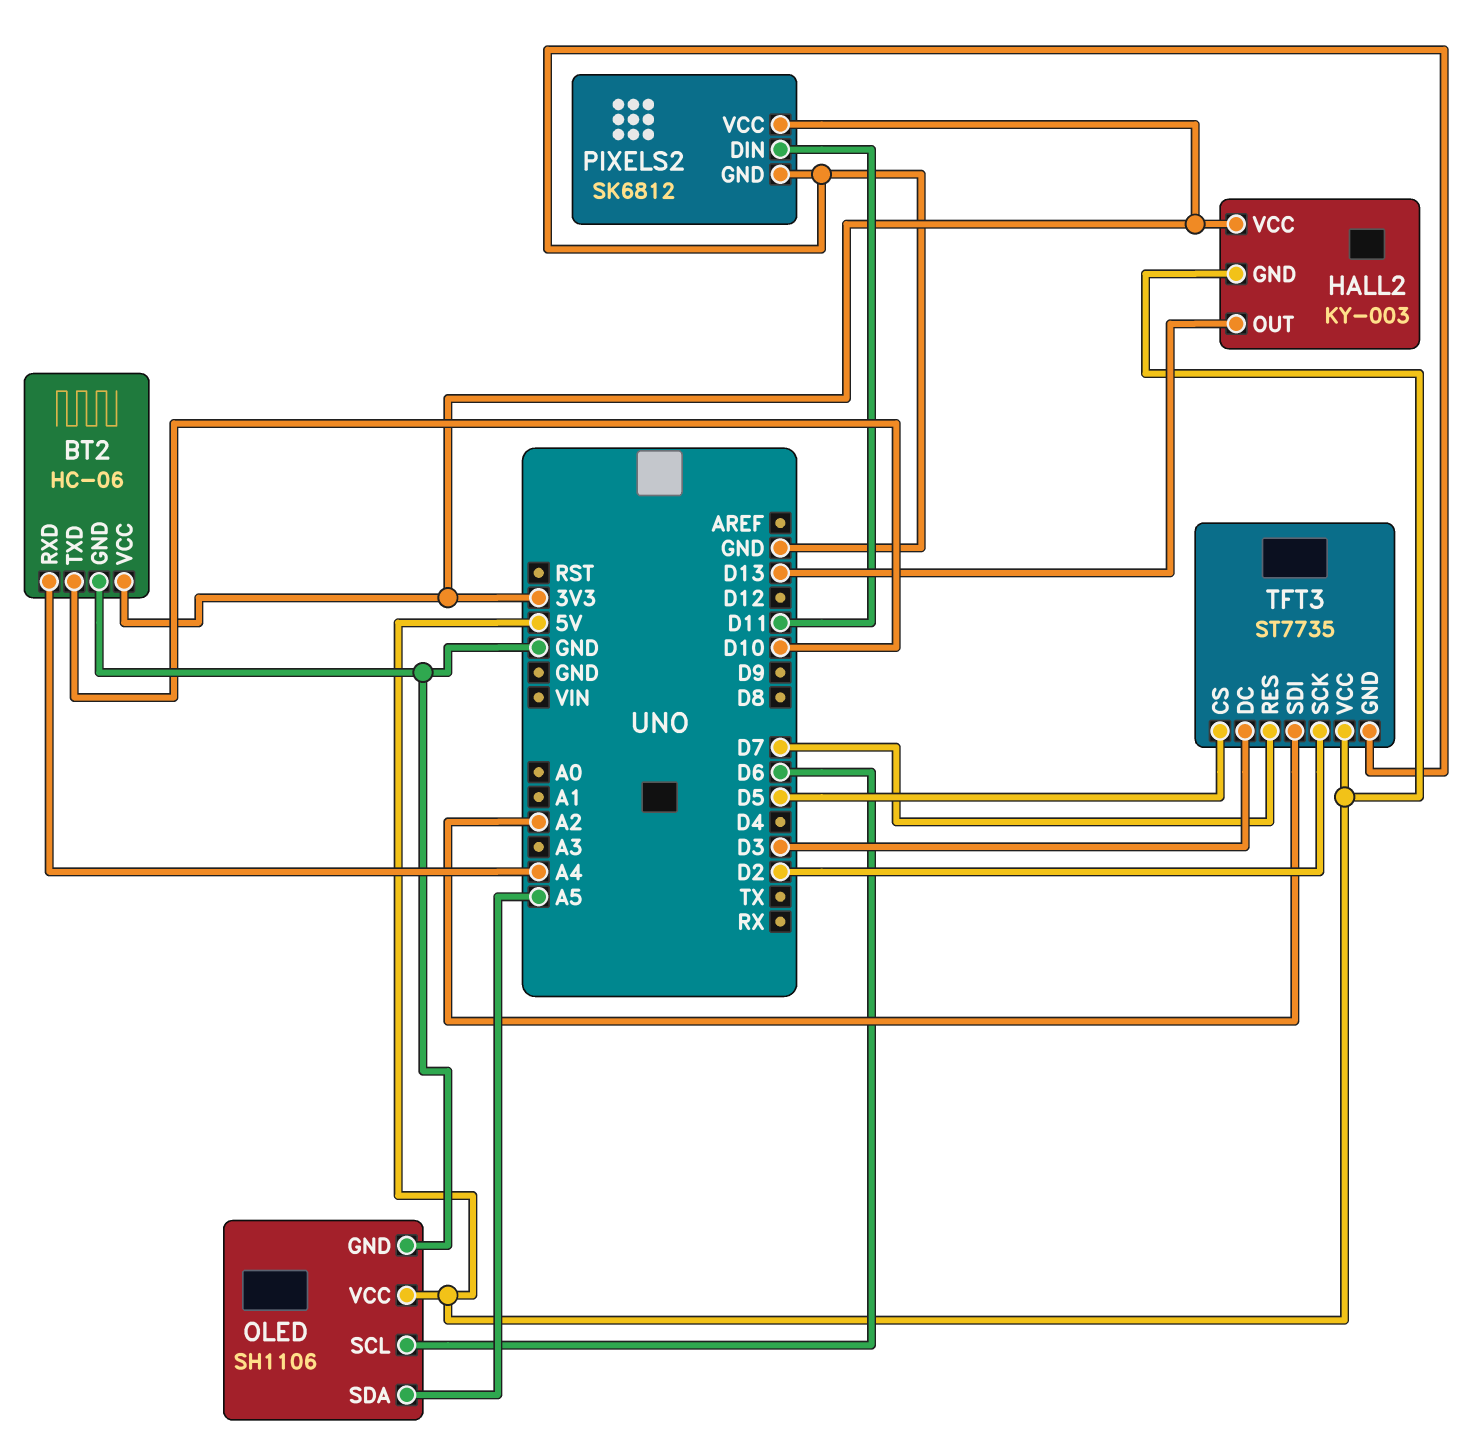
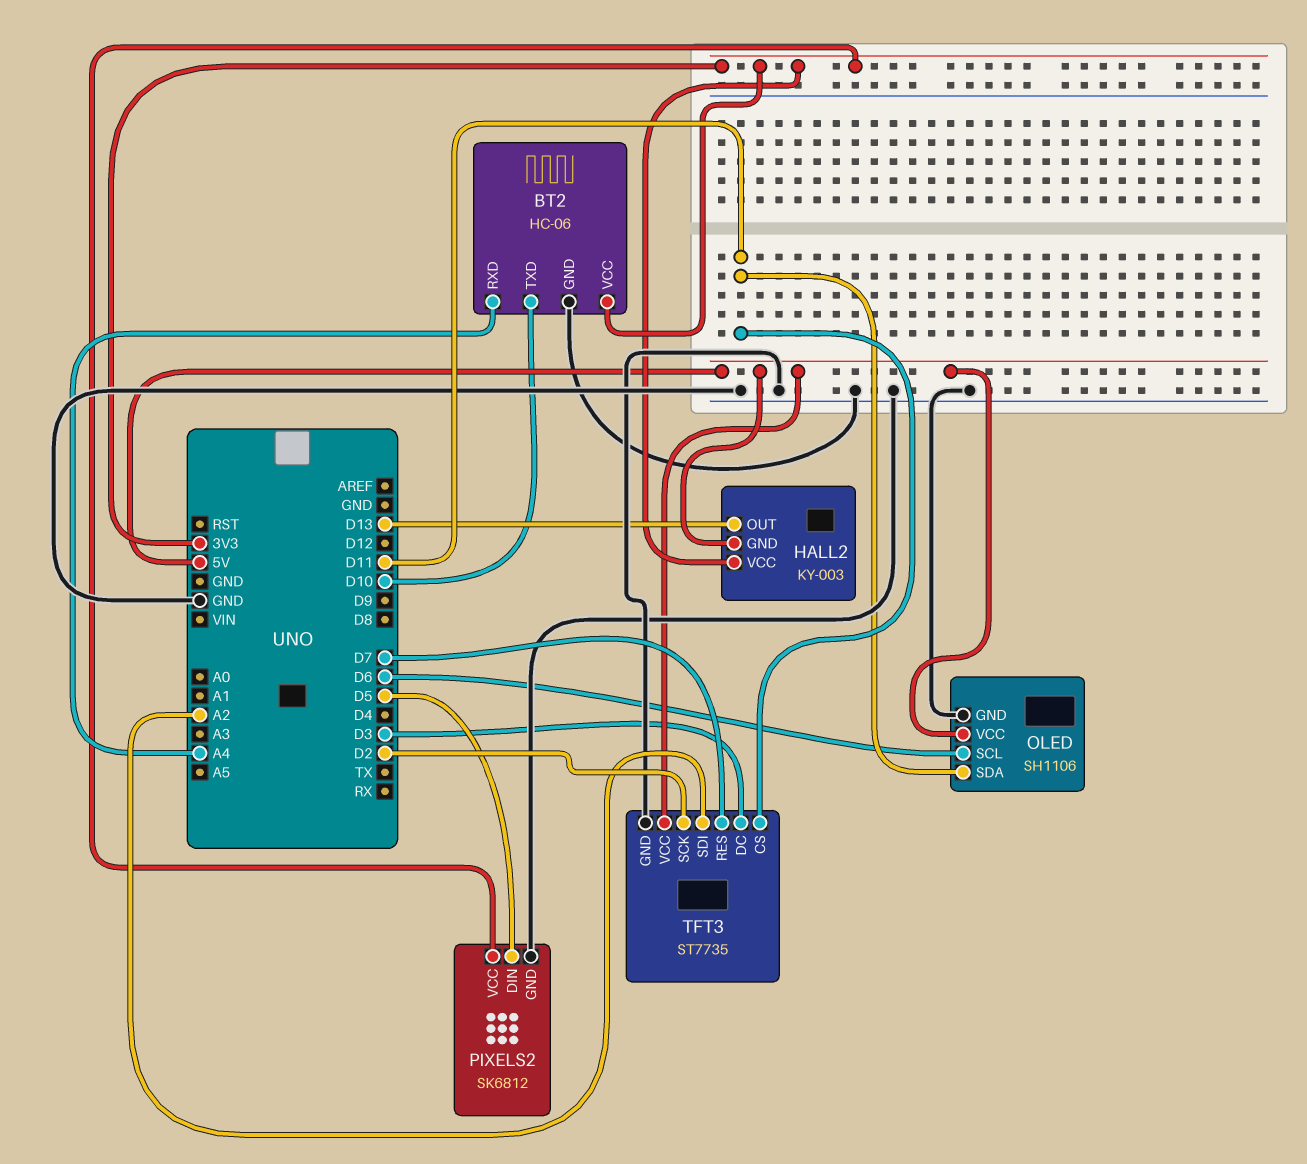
OLED pin SDA: A5 -> D11
PIXELS2 pin DIN: D11 -> D5
TFT3 pin CS: D5 -> D11

